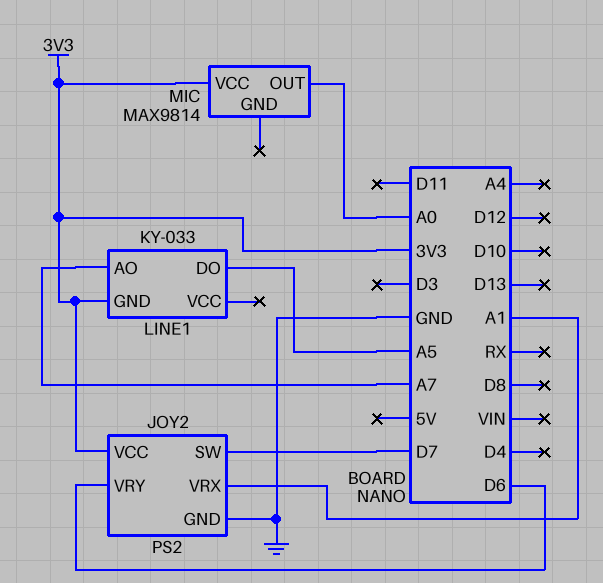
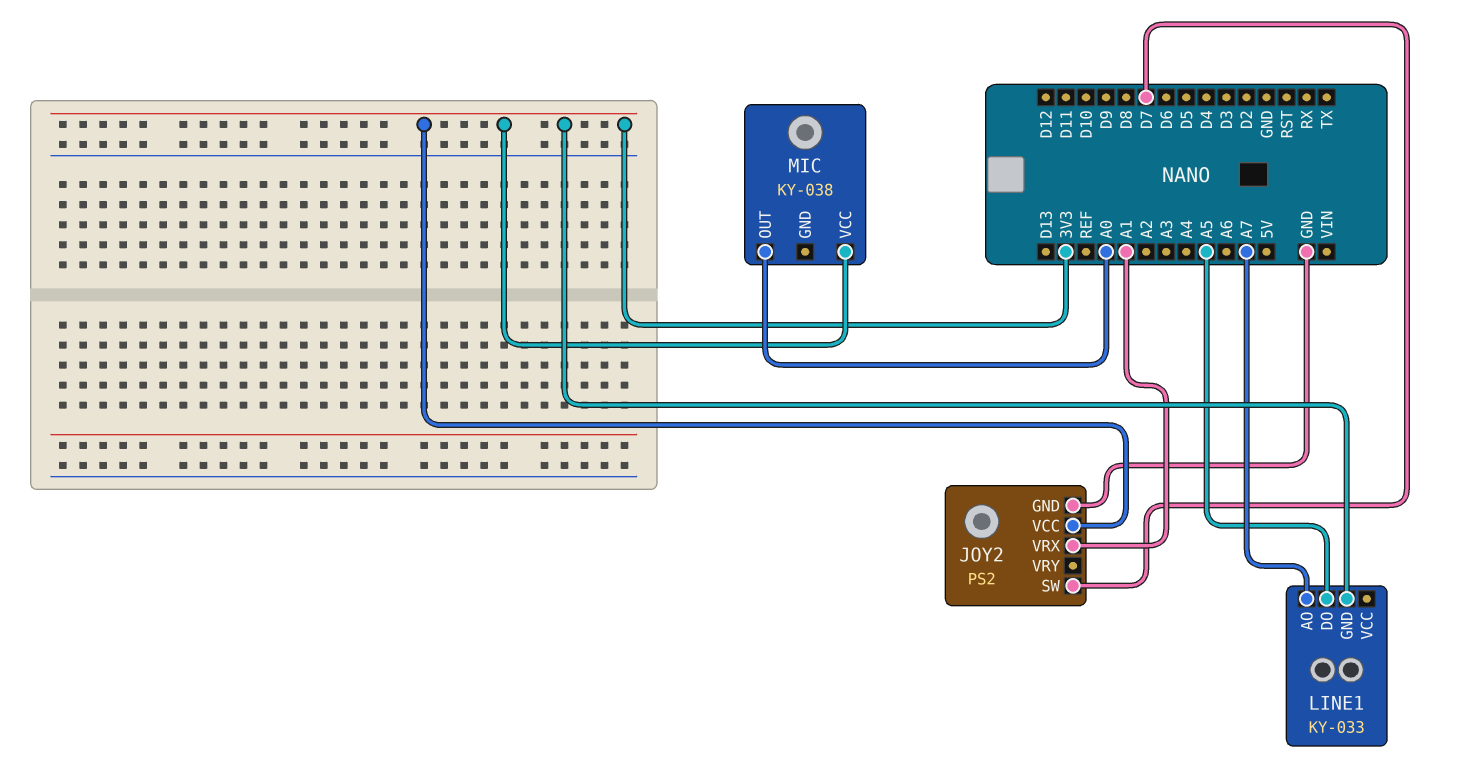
JOY2 pin VRY: D6 -> none
MIC: MAX9814 -> KY-038

